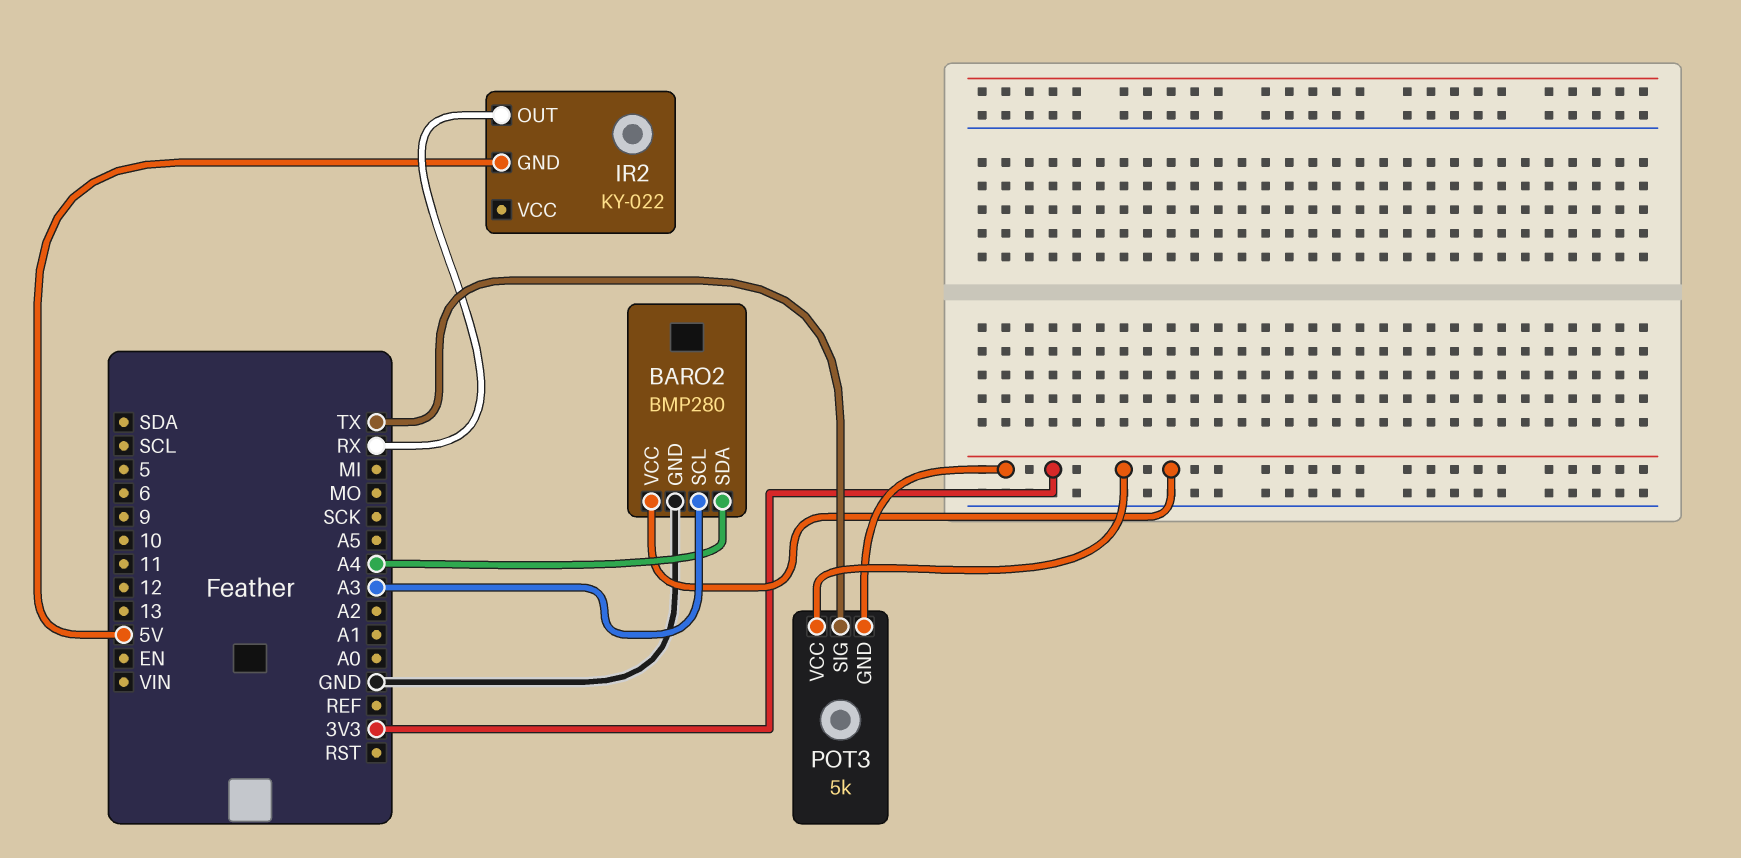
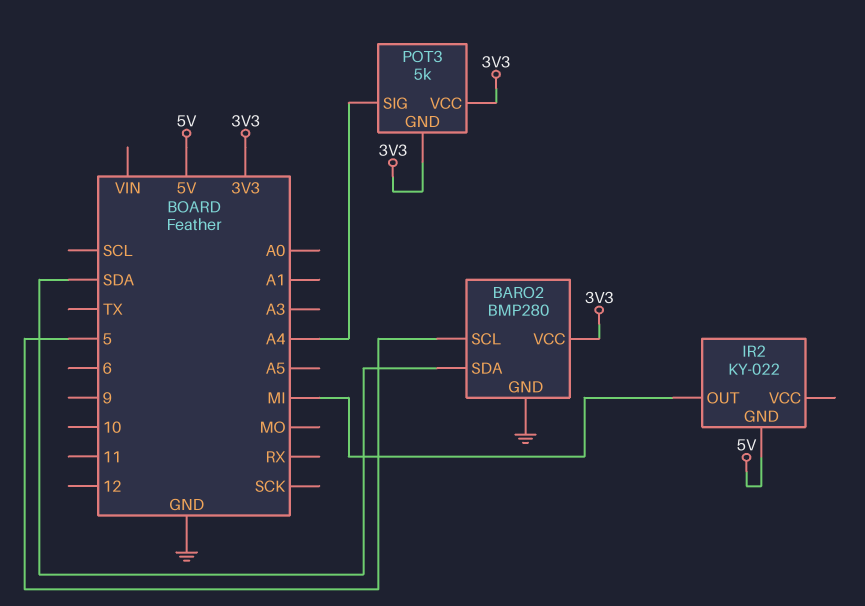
BARO2 pin SCL: A3 -> 5
BARO2 pin SDA: A4 -> SDA
IR2 pin OUT: RX -> MI
POT3 pin SIG: TX -> A4

